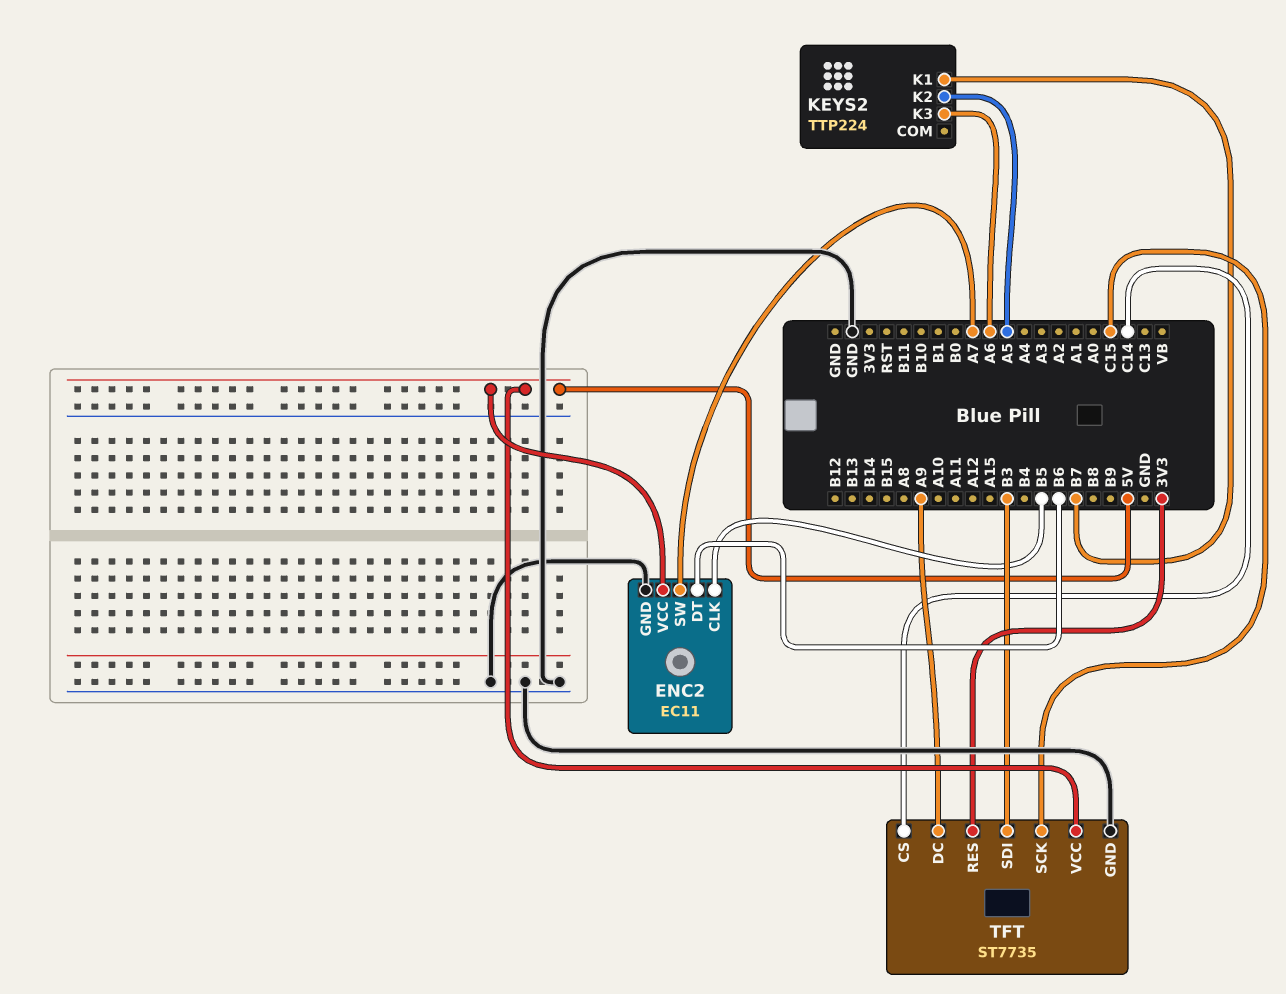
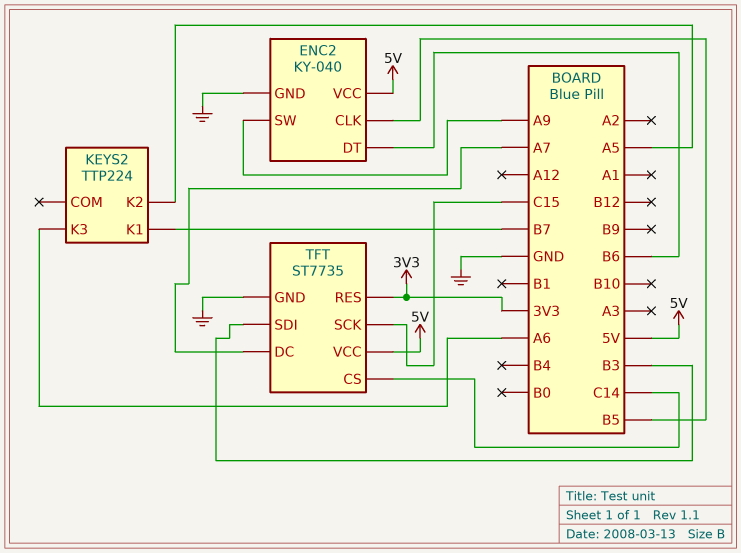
ENC2: EC11 -> KY-040
ENC2 pin SW: A7 -> A9
TFT pin DC: A9 -> A7

